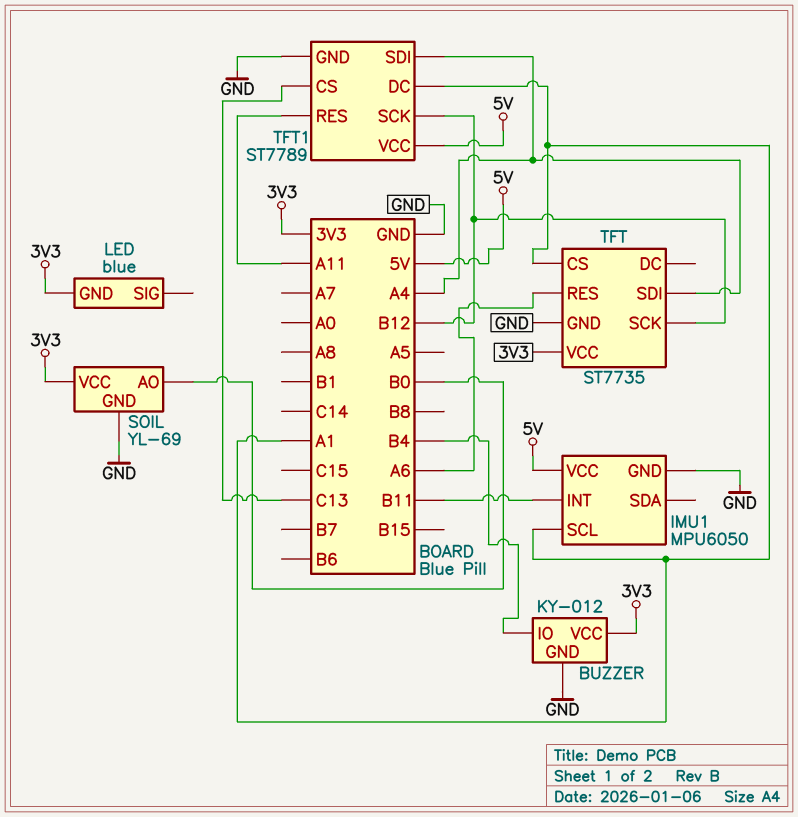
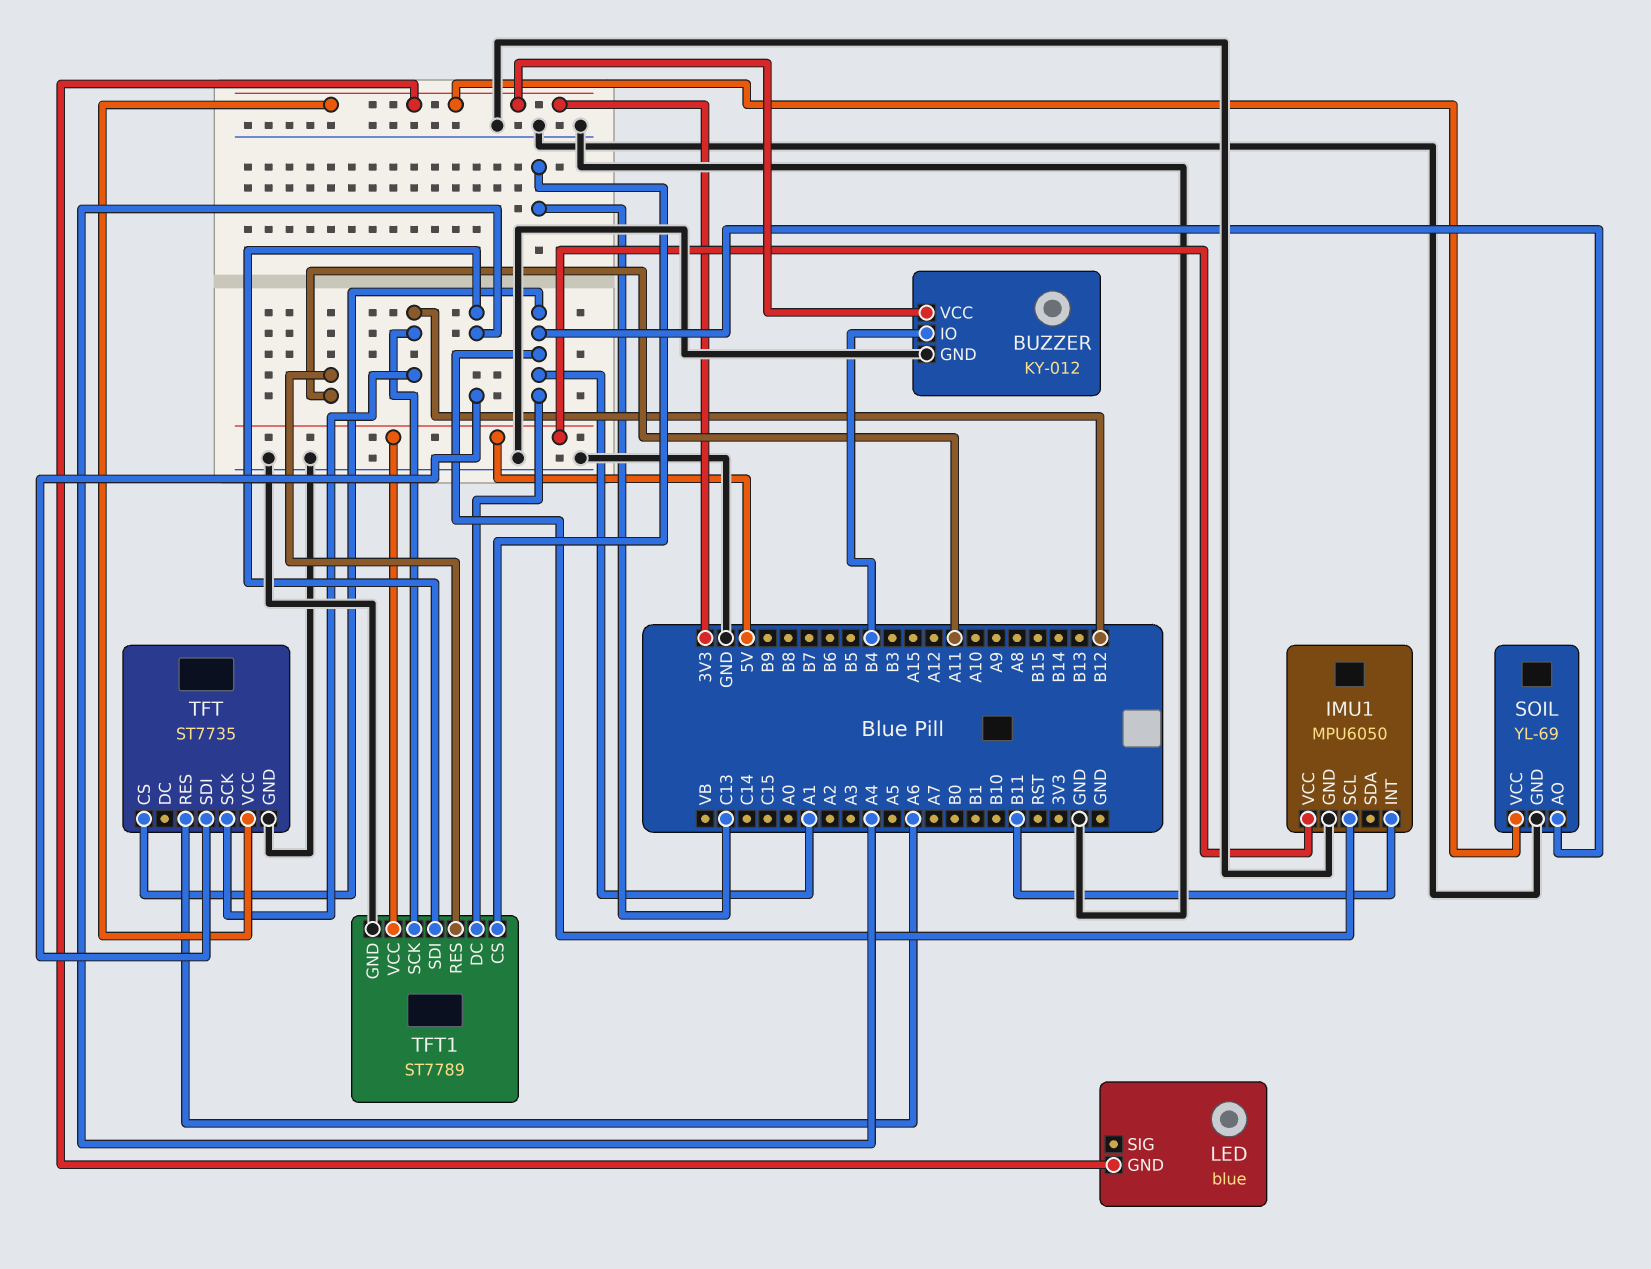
SOIL pin AO: B0 -> A1

